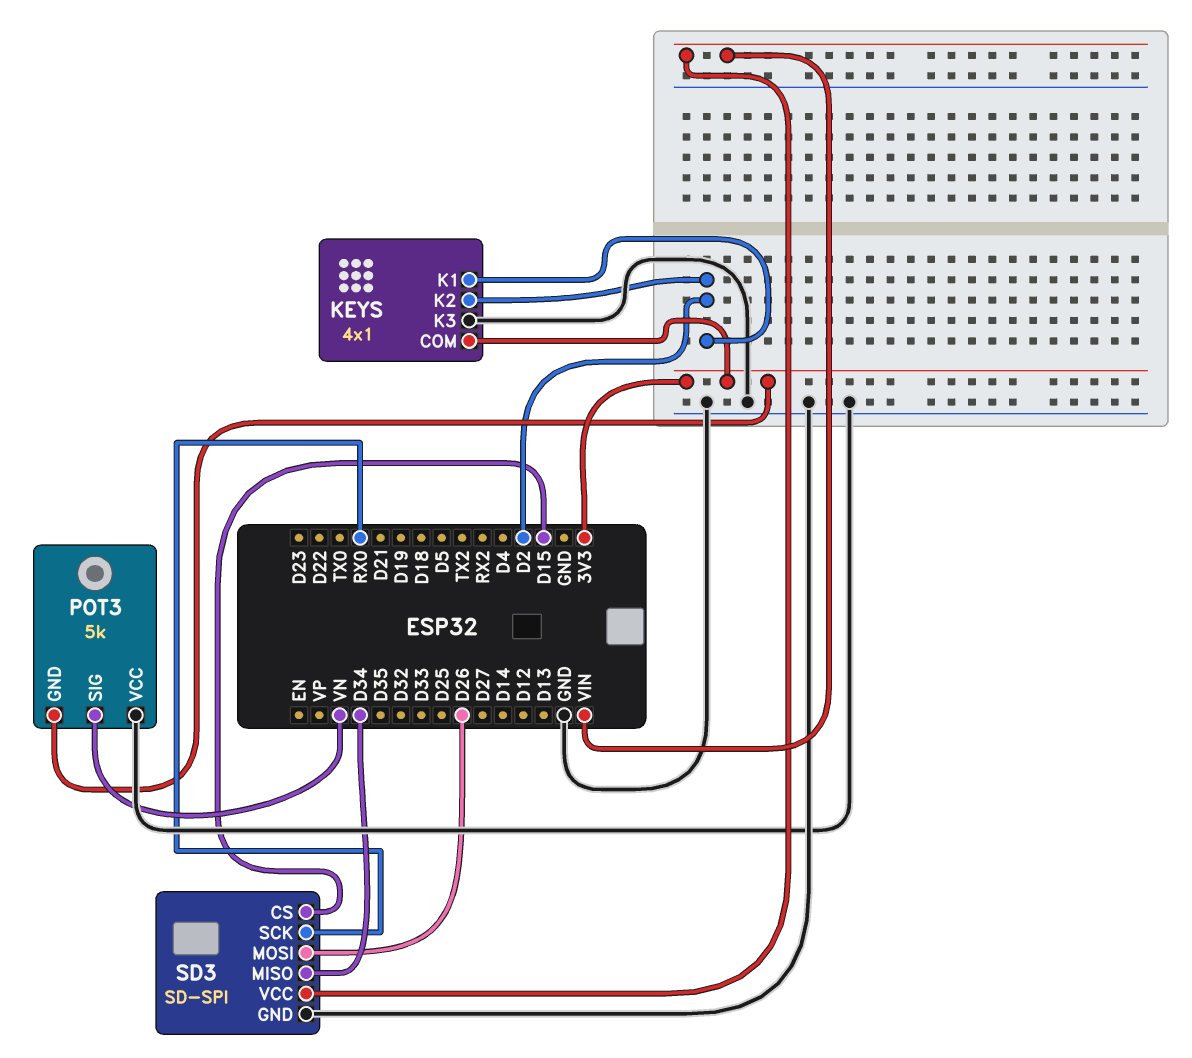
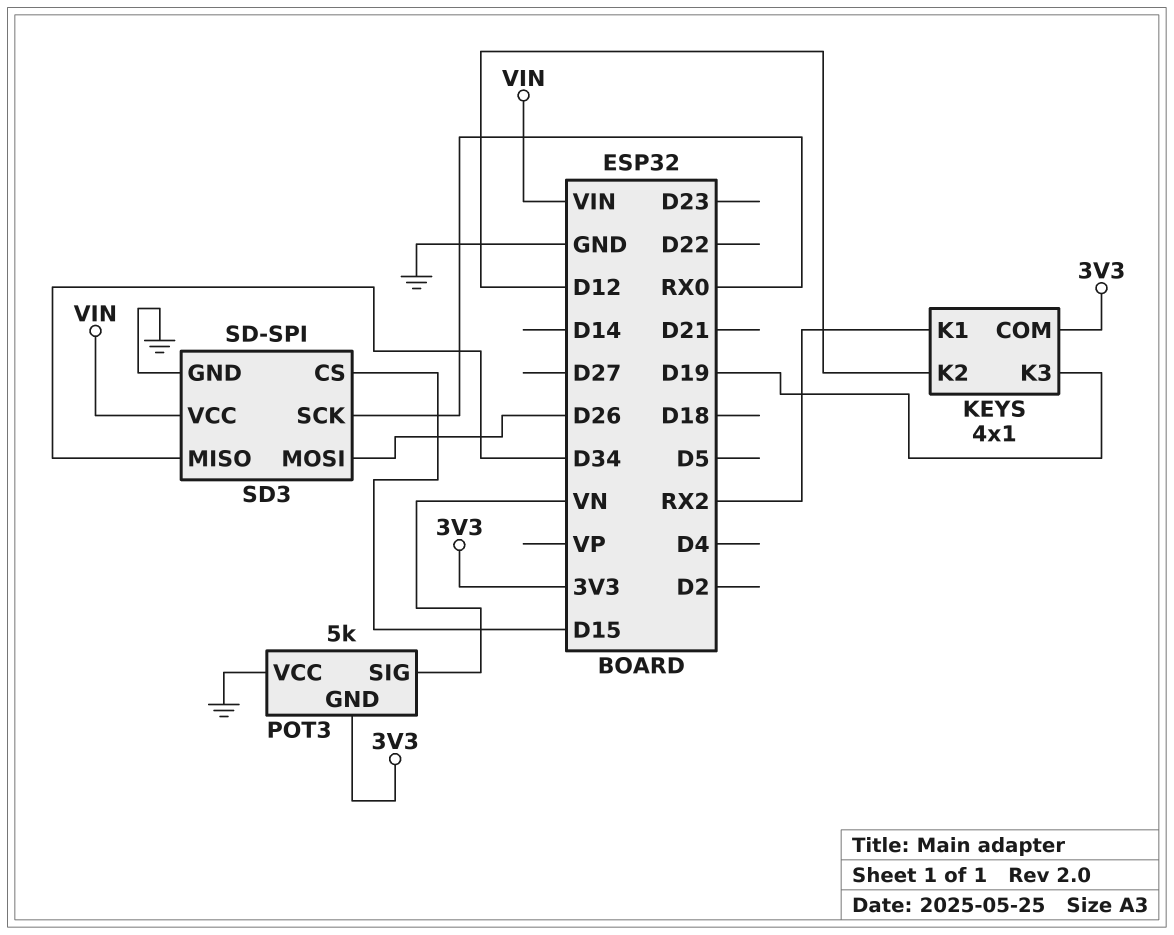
KEYS pin K1: D2 -> RX2
KEYS pin K2: D2 -> D12
KEYS pin K3: GND -> D19

